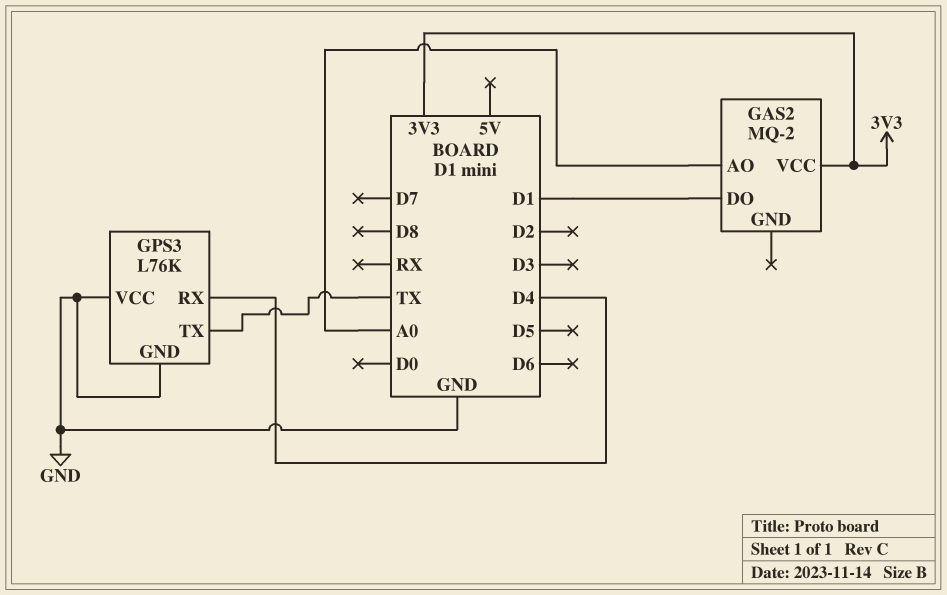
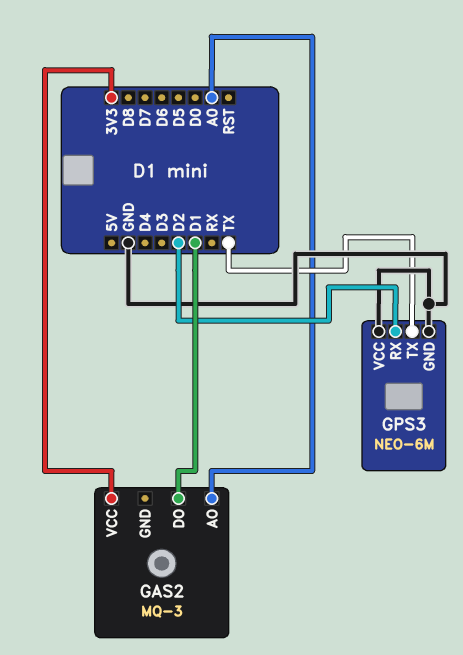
GAS2: MQ-2 -> MQ-3
GPS3: L76K -> NEO-6M
GPS3 pin RX: D4 -> D2

